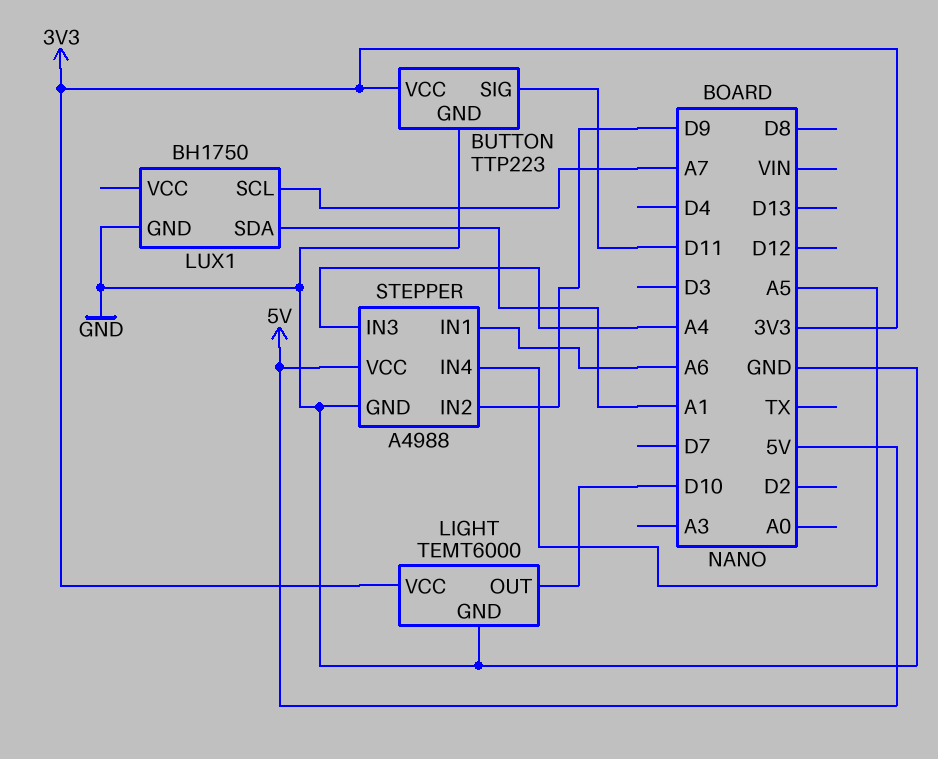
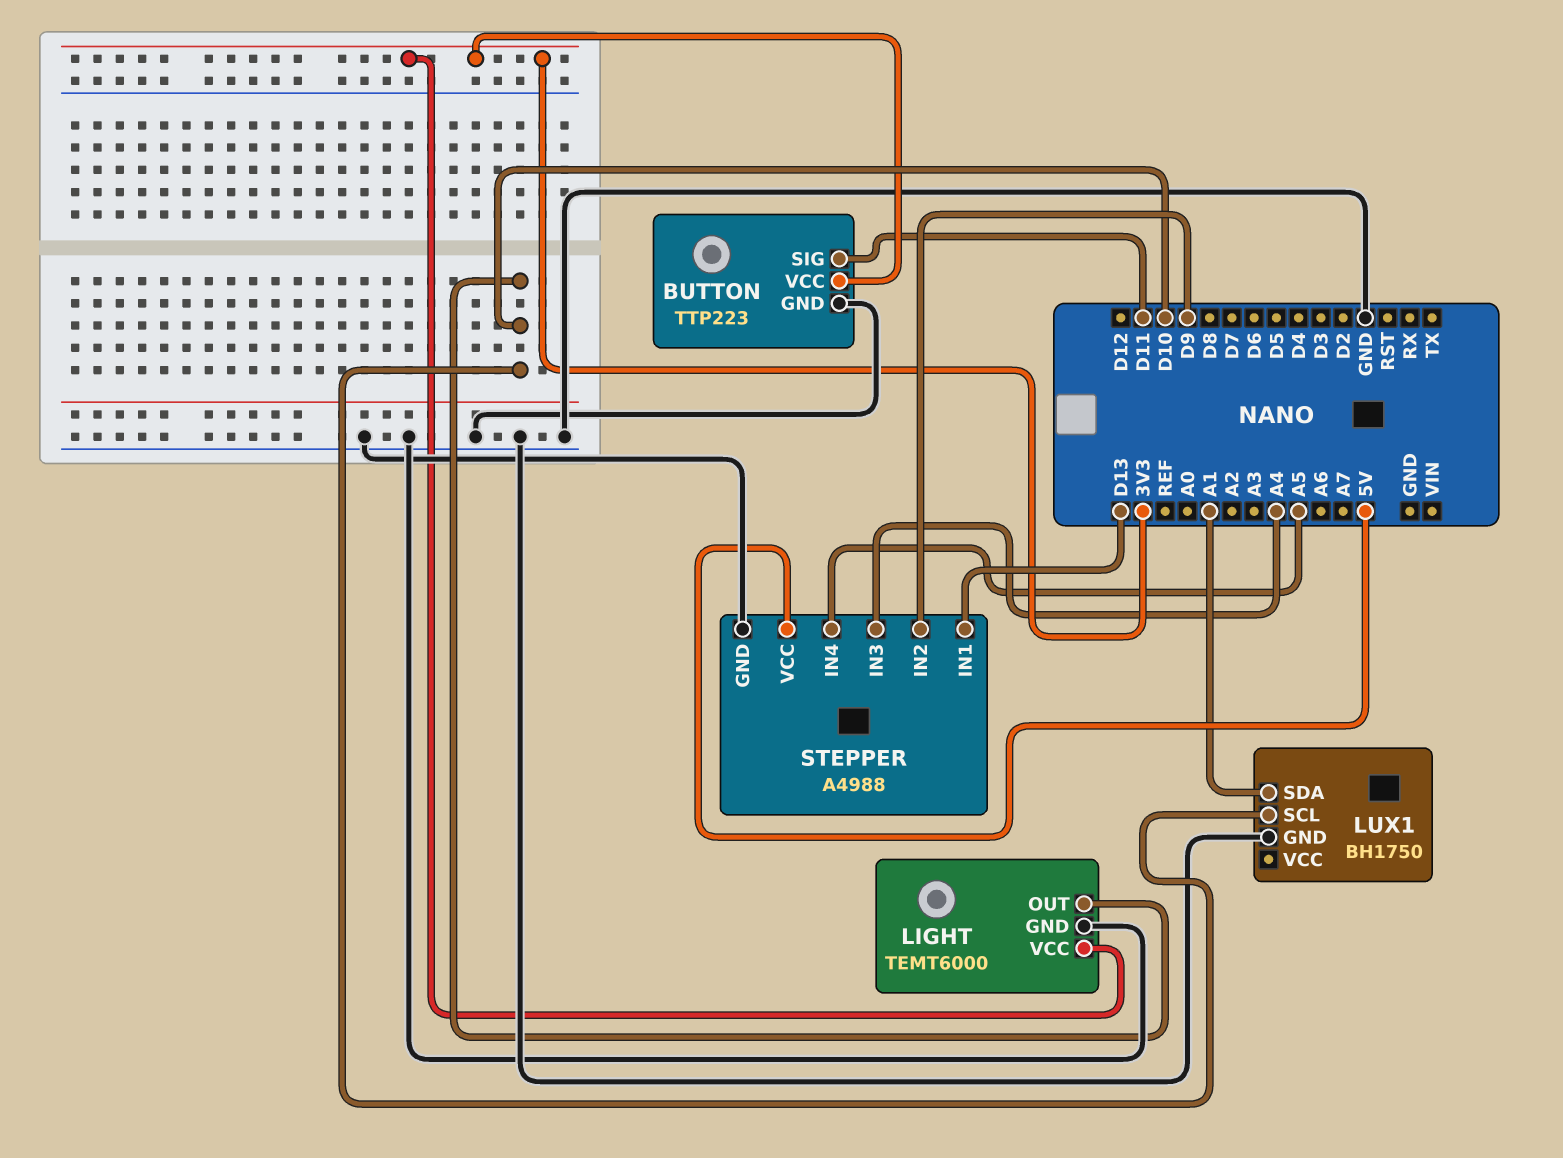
LUX1 pin SCL: A7 -> D10
STEPPER pin IN1: A6 -> D13

